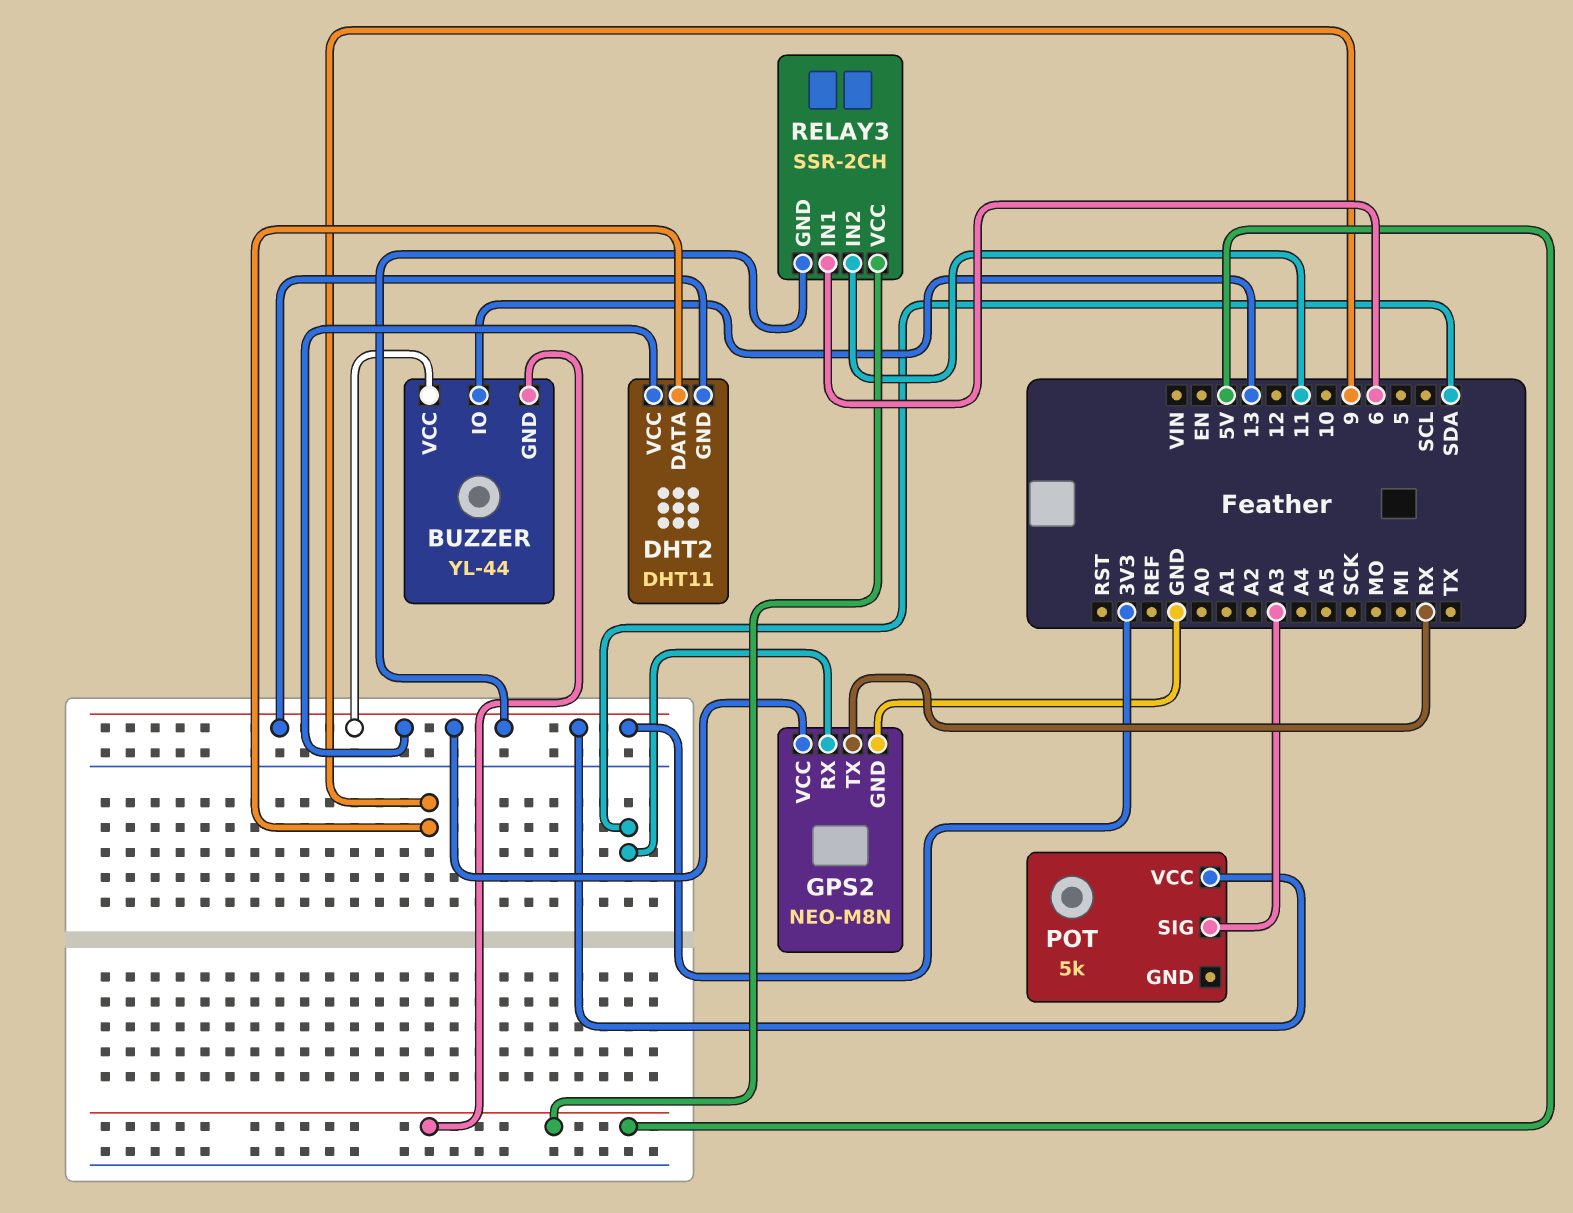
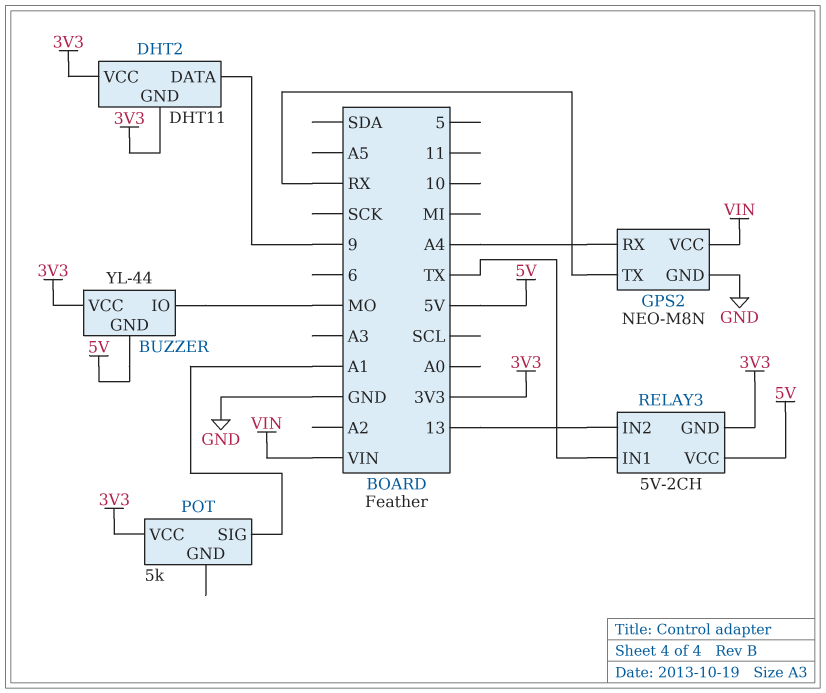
BUZZER pin IO: 13 -> MO
GPS2 pin RX: SDA -> A4
GPS2 pin VCC: 3V3 -> VIN
POT pin SIG: A3 -> A1
RELAY3: SSR-2CH -> 5V-2CH
RELAY3 pin IN1: 6 -> TX
RELAY3 pin IN2: 11 -> 13

